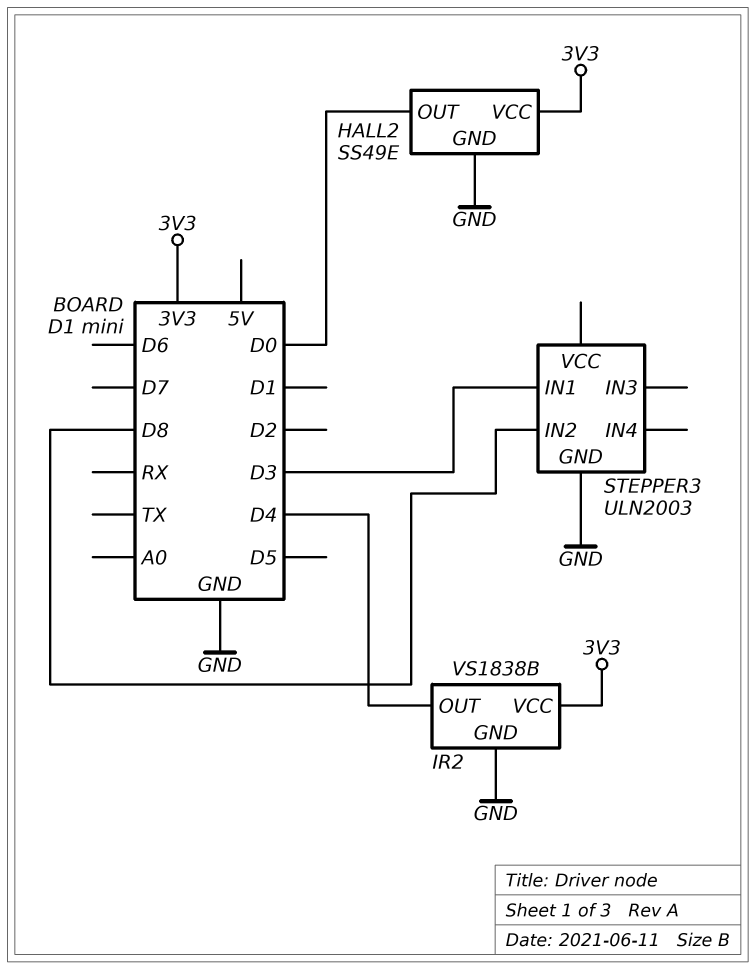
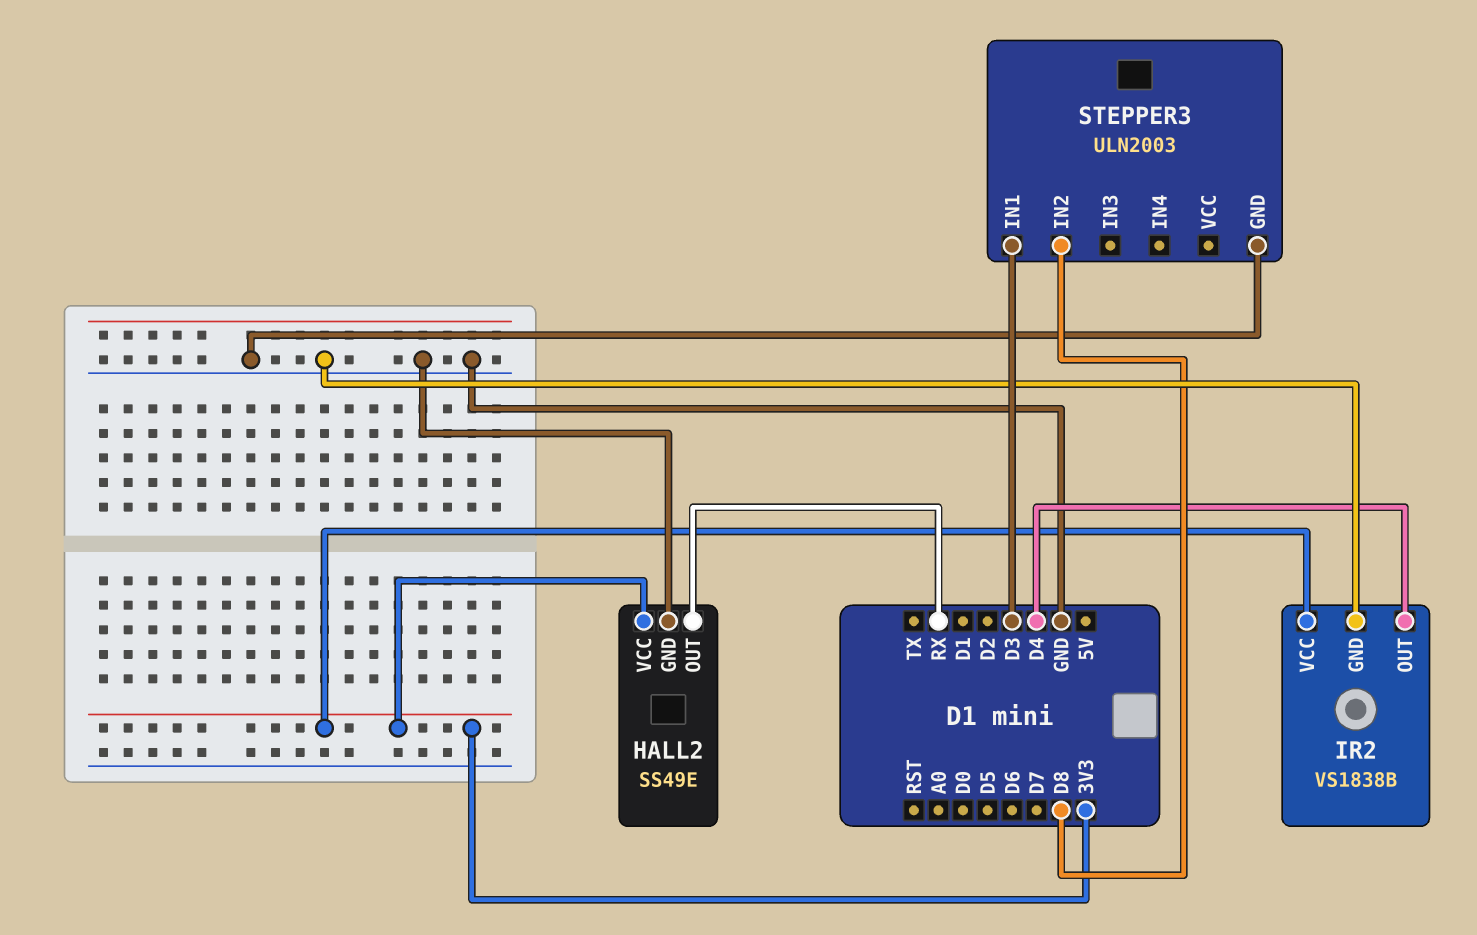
HALL2 pin OUT: D0 -> RX

